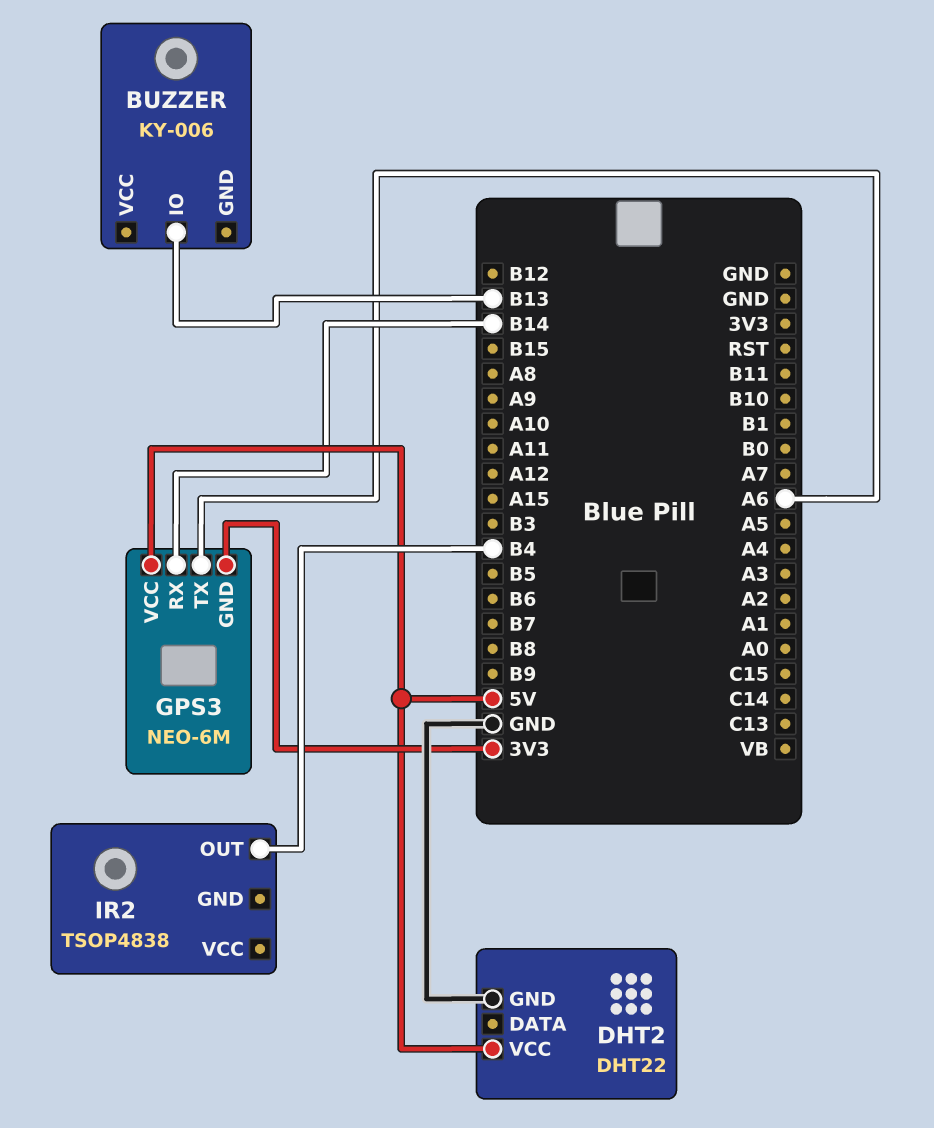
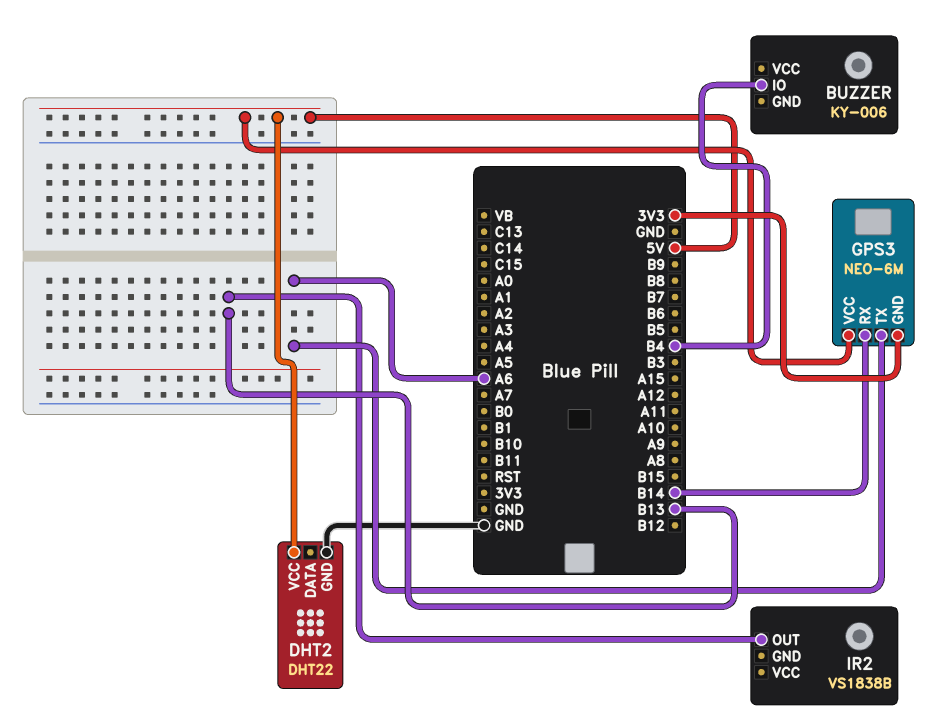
BUZZER pin IO: B13 -> B4
IR2: TSOP4838 -> VS1838B
IR2 pin OUT: B4 -> B13

